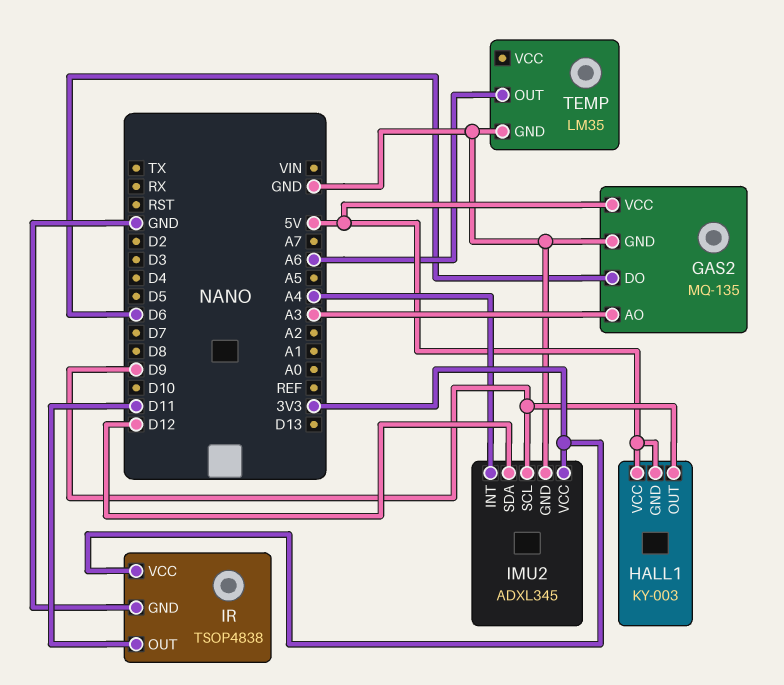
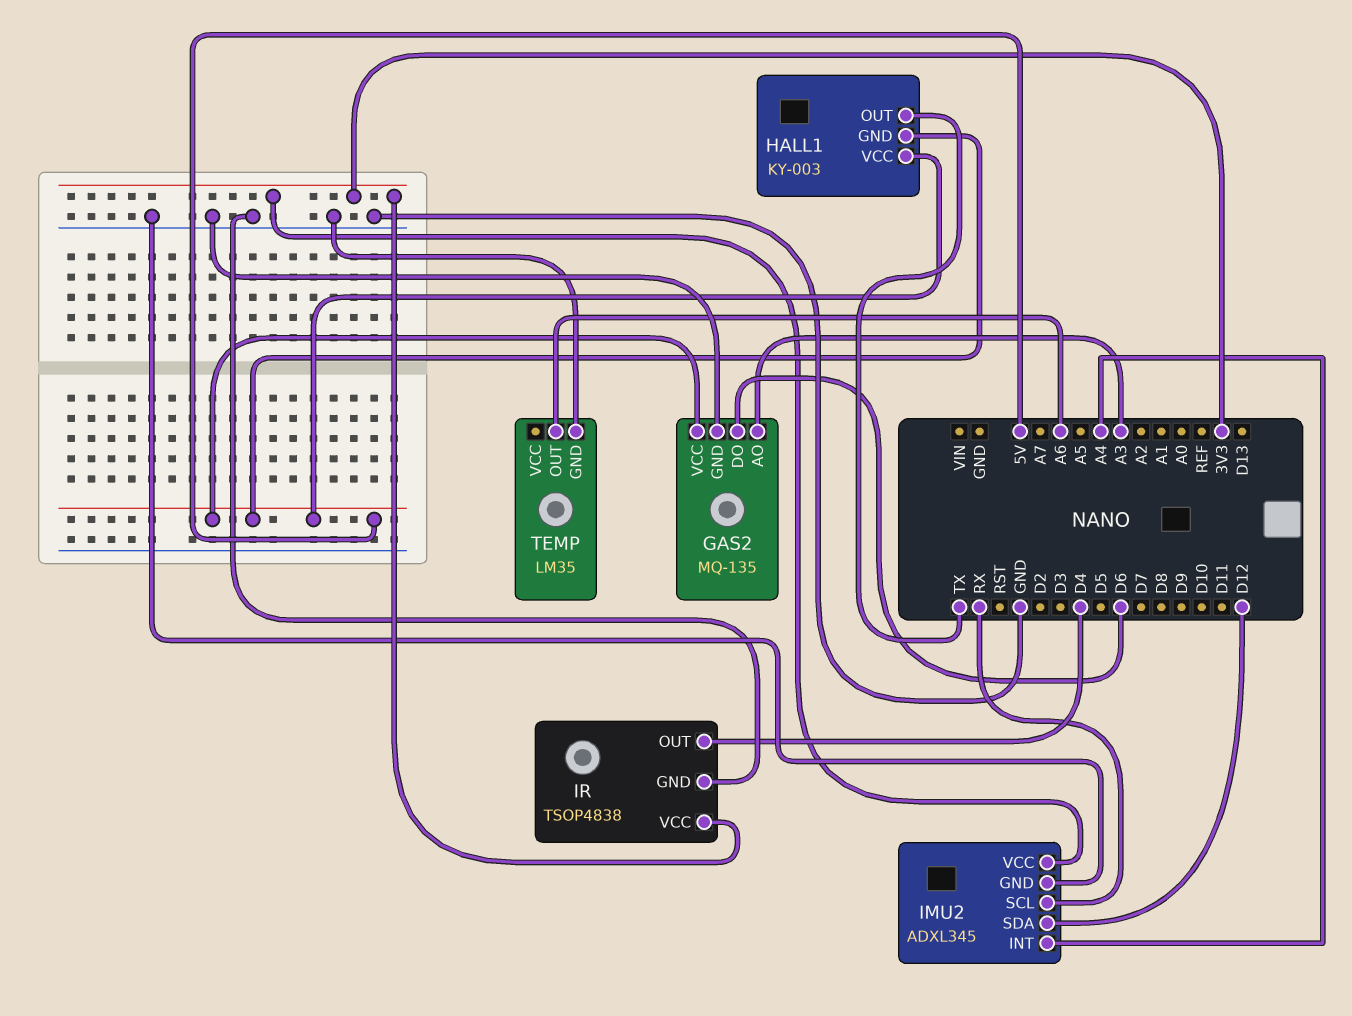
HALL1 pin OUT: D9 -> TX
IMU2 pin SCL: D9 -> RX
IR pin OUT: D11 -> D4

